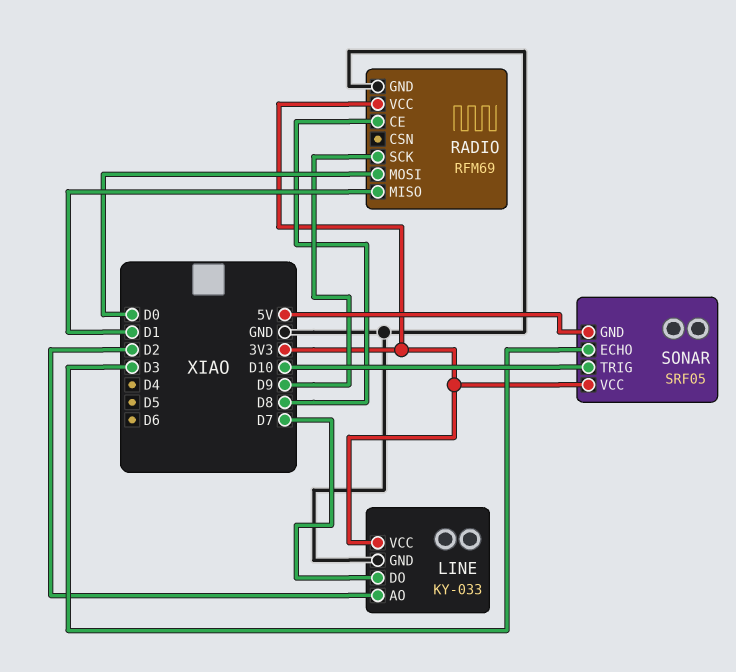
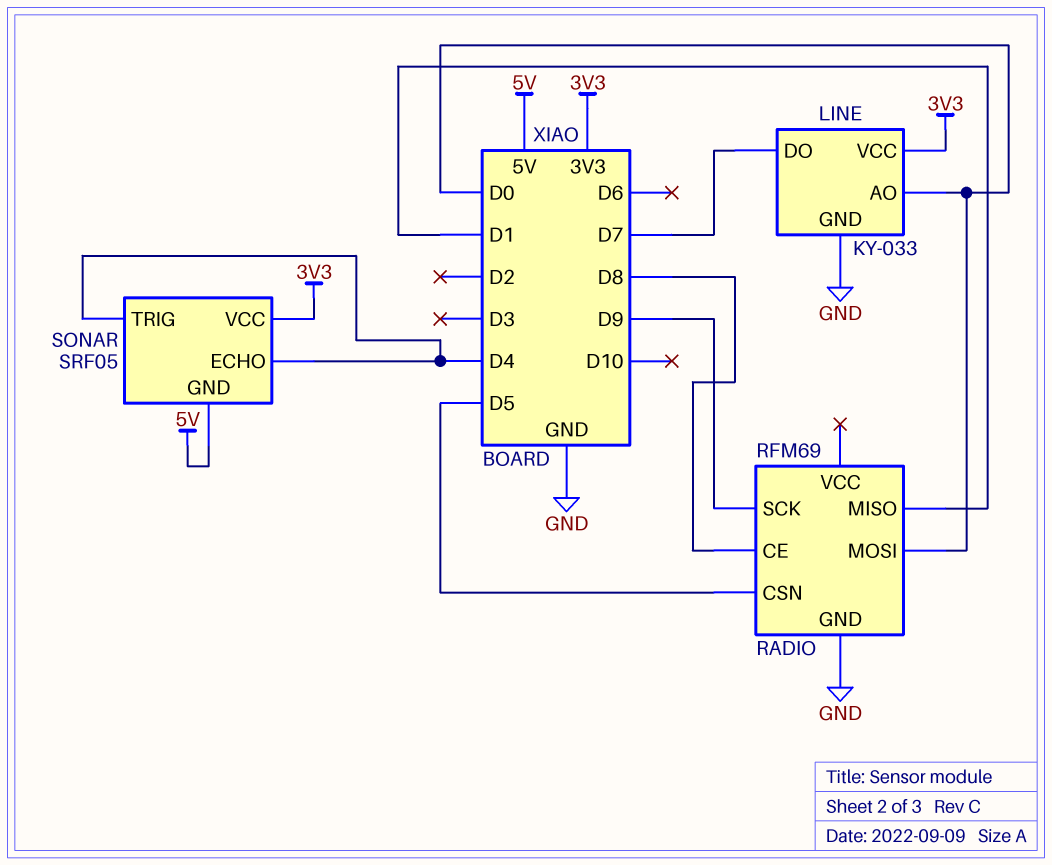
LINE pin AO: D2 -> D0
RADIO pin CSN: none -> D5
RADIO pin VCC: 3V3 -> none
SONAR pin ECHO: D3 -> D4
SONAR pin TRIG: D10 -> D4

